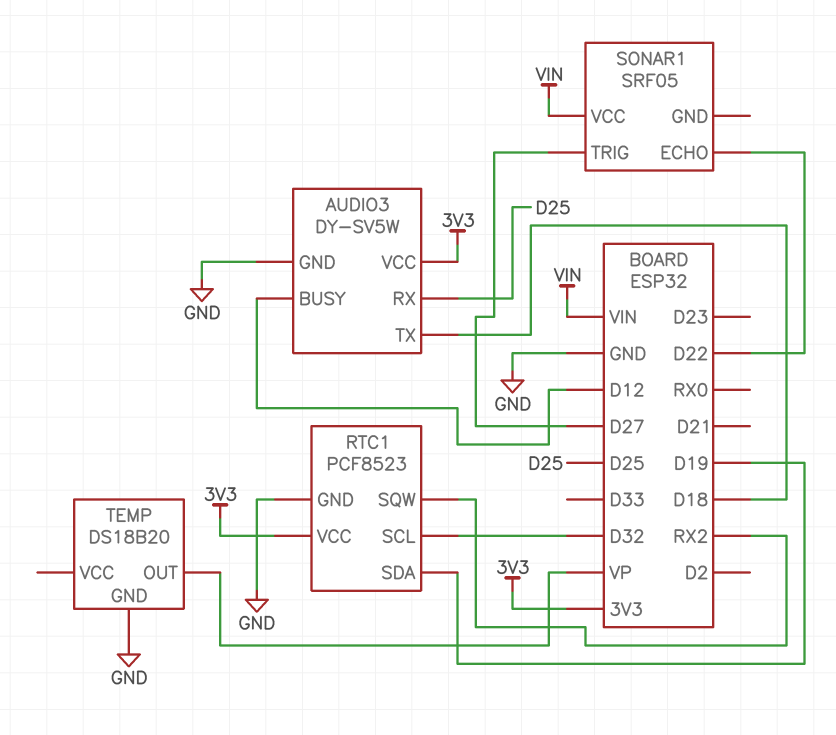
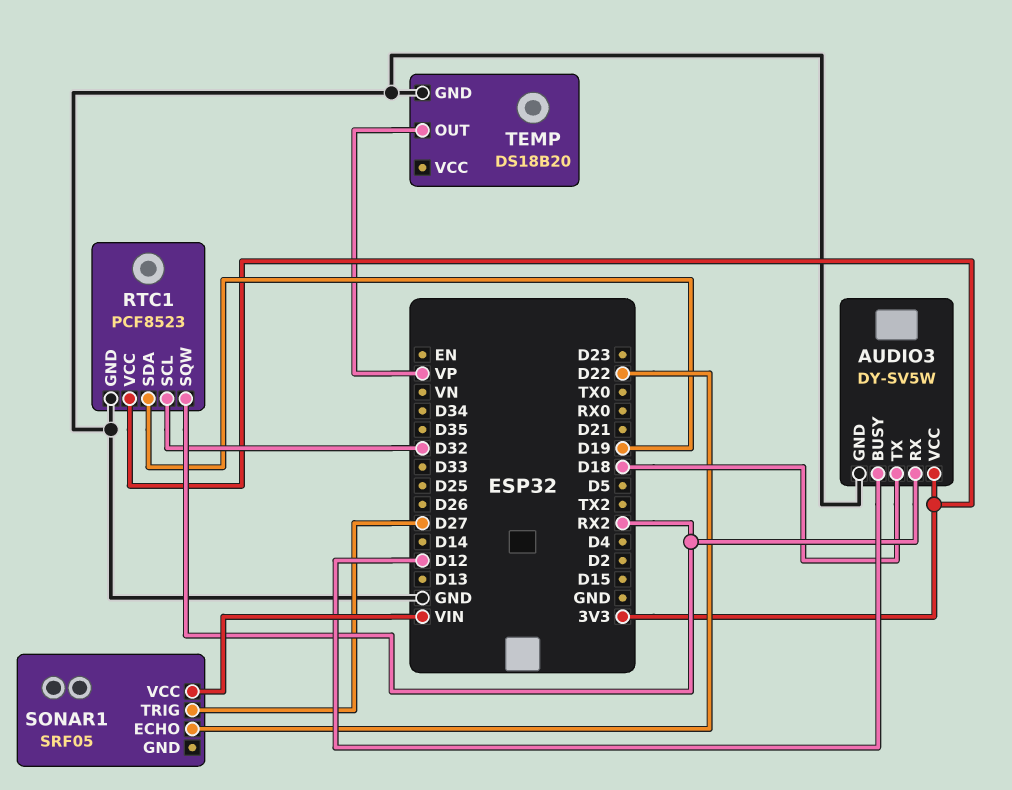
AUDIO3 pin RX: D25 -> RX2

